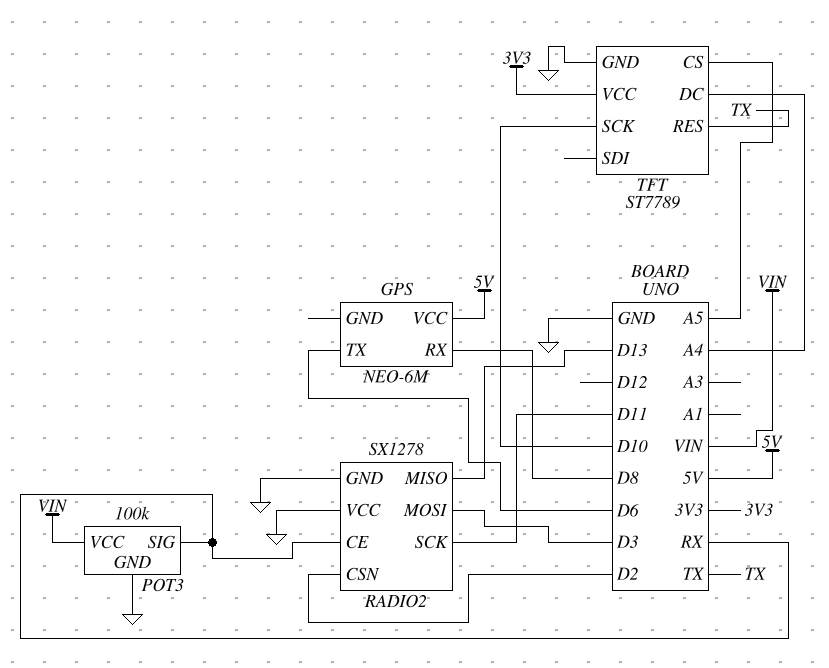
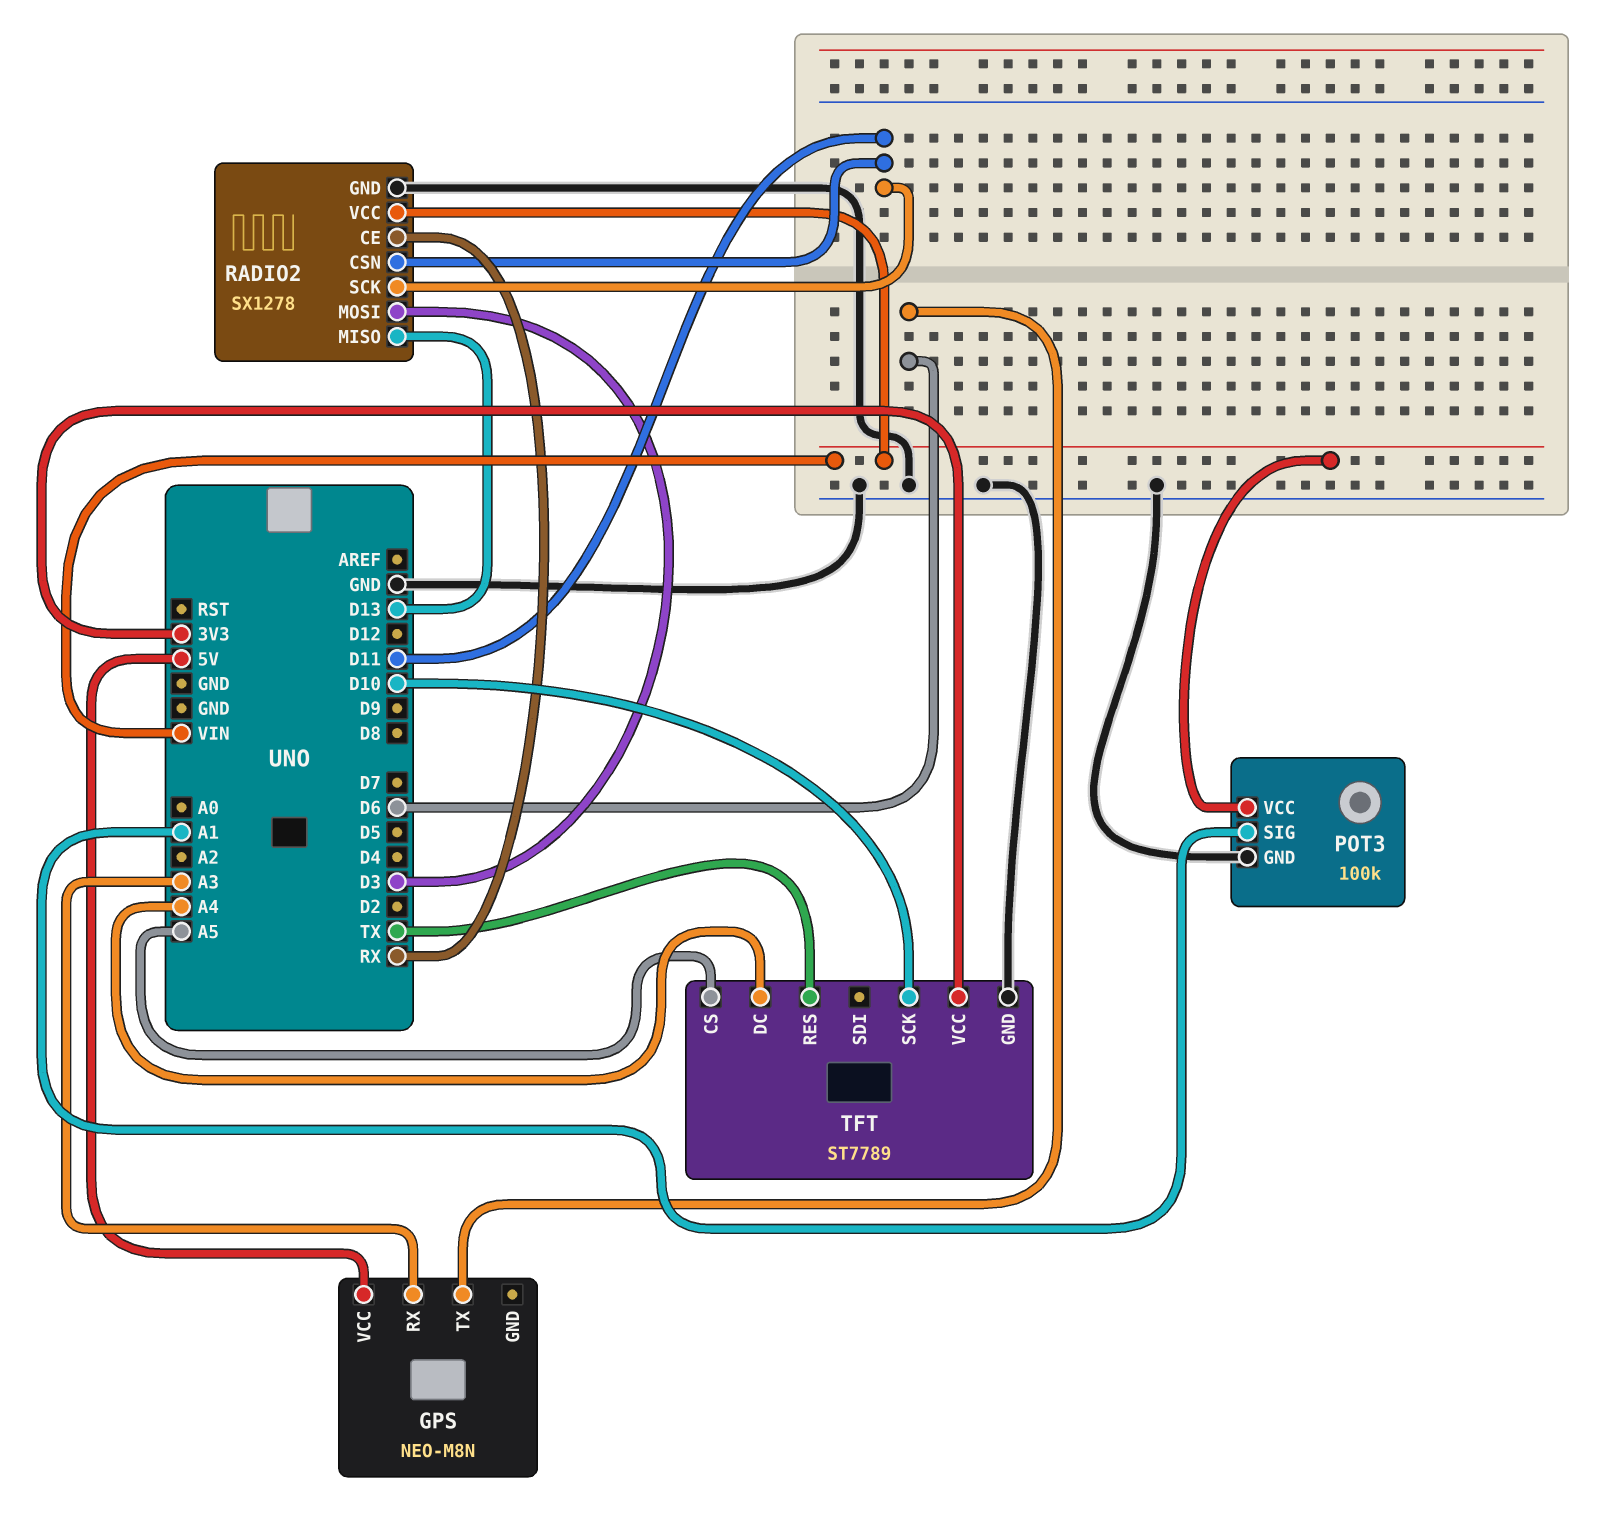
GPS: NEO-6M -> NEO-M8N
GPS pin RX: D8 -> A3
POT3 pin SIG: RX -> A1
RADIO2 pin CSN: D2 -> D11
RADIO2 pin VCC: GND -> VIN

